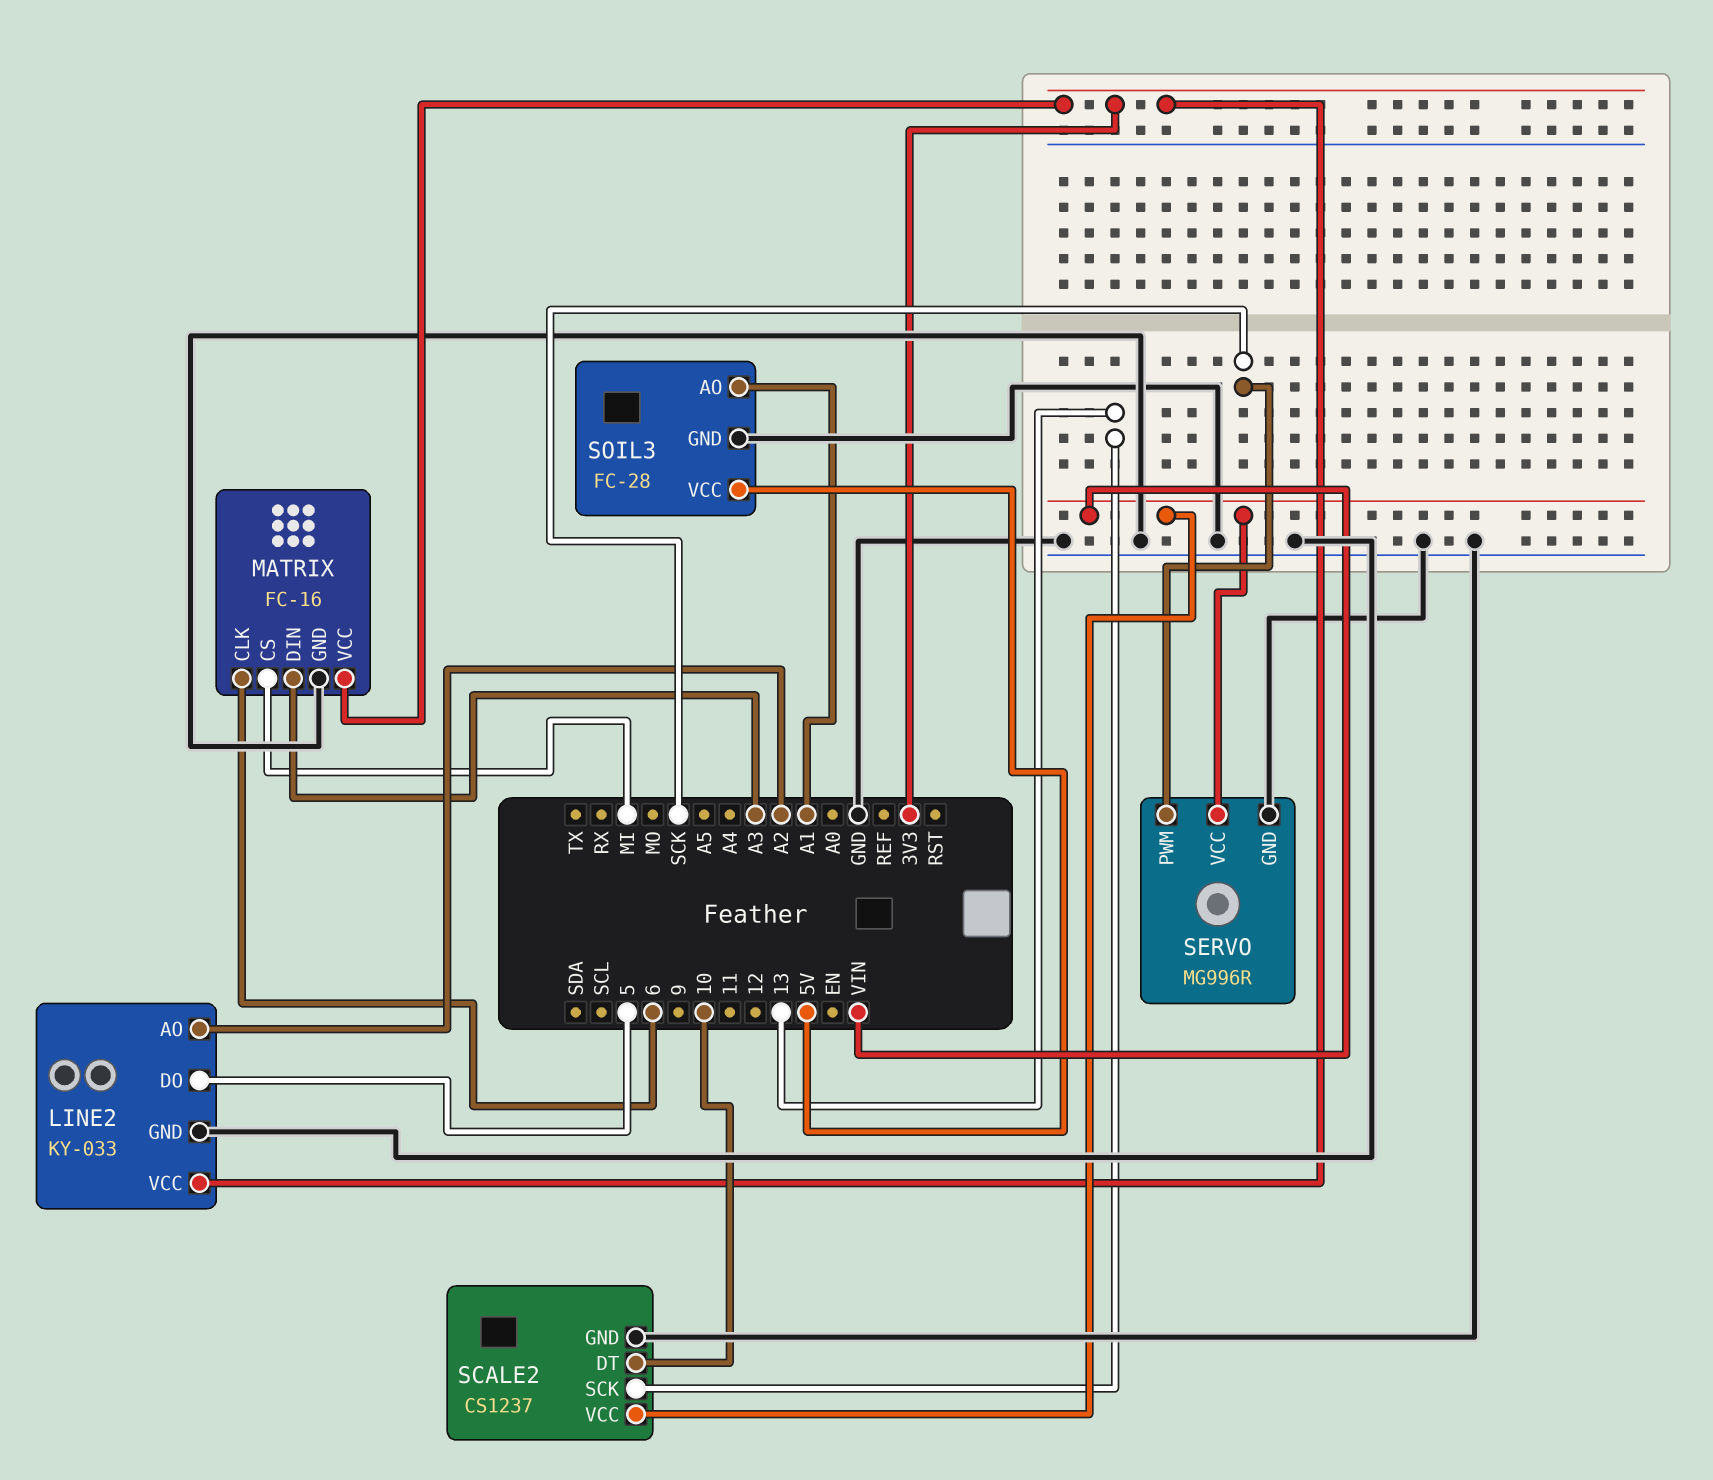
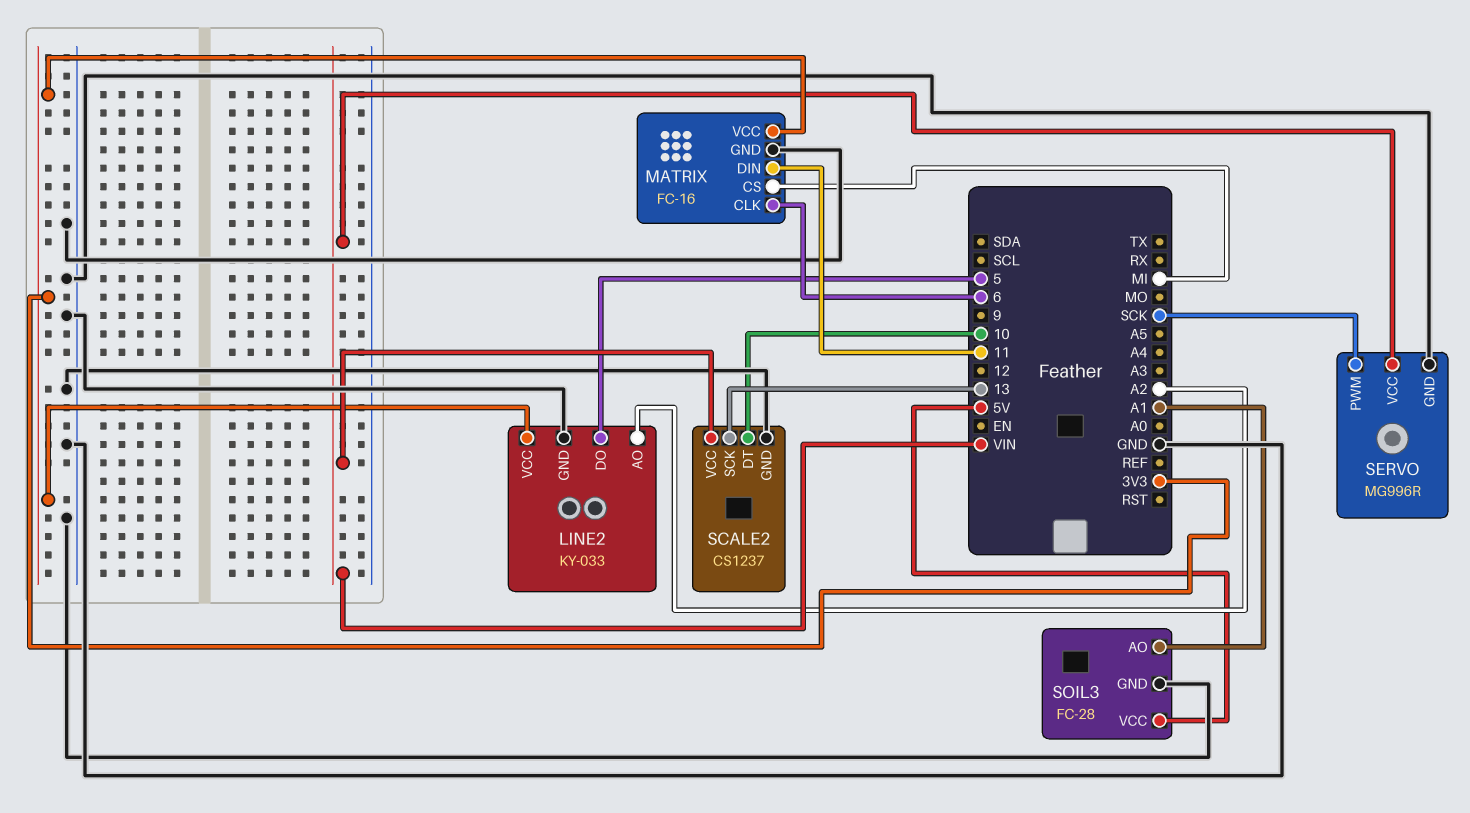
MATRIX pin DIN: A3 -> 11

